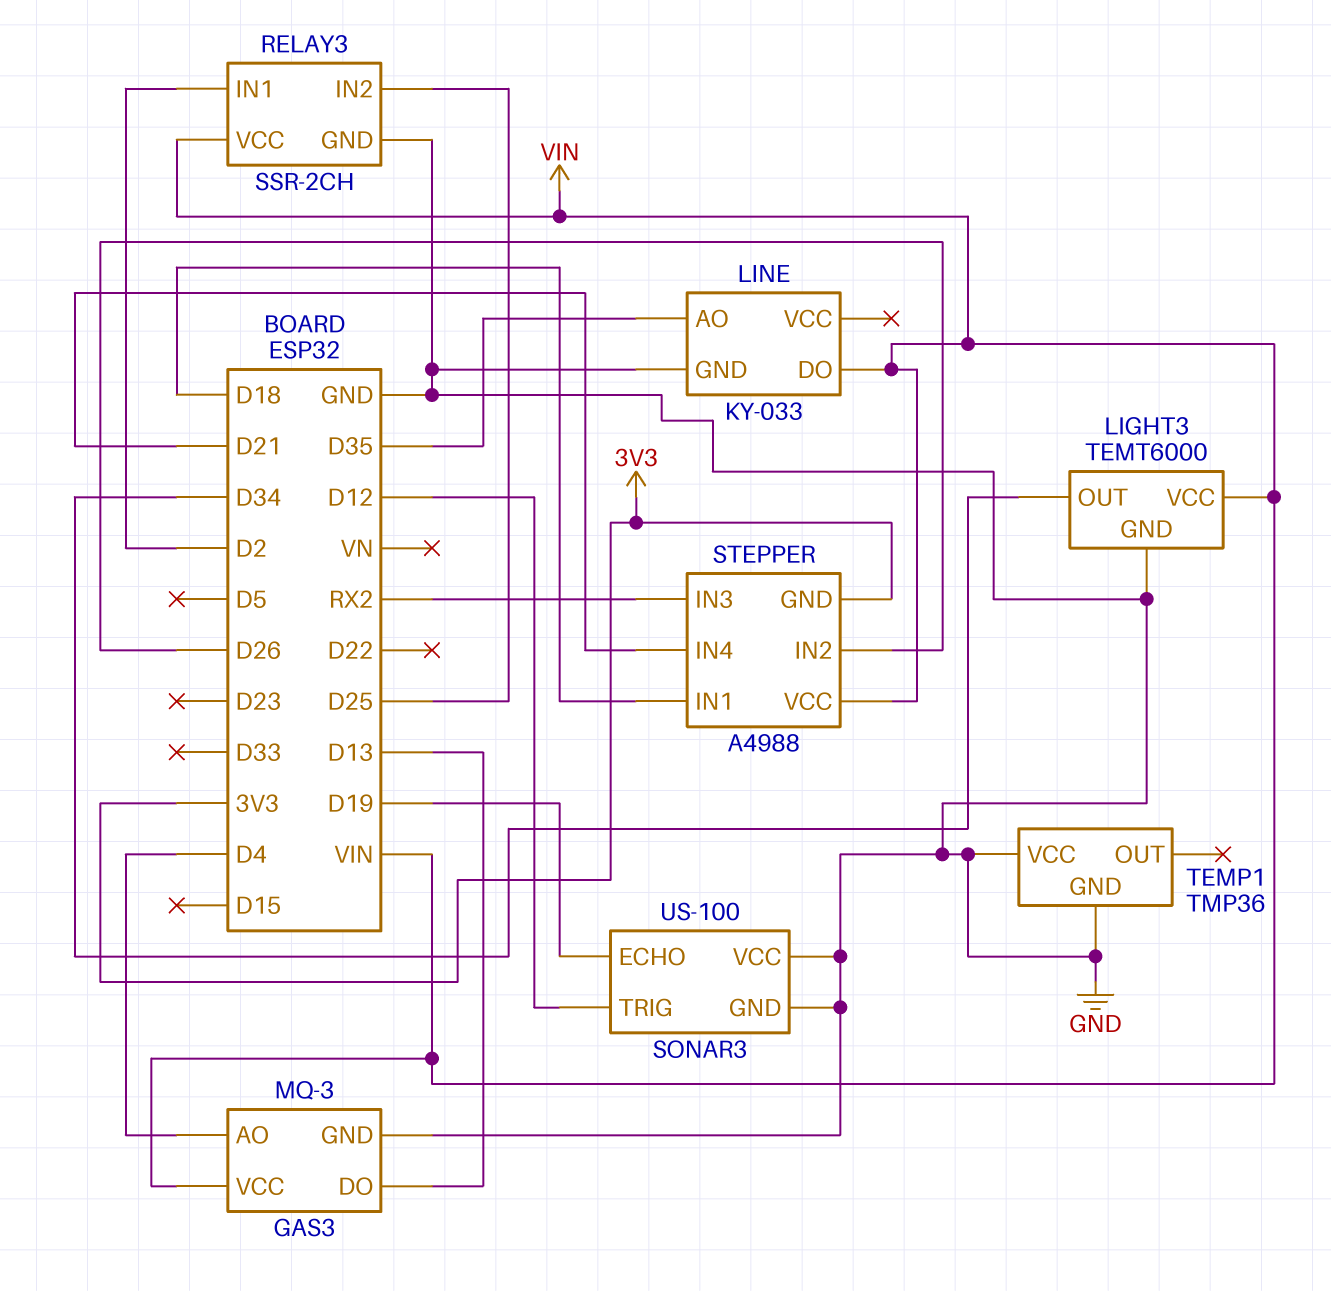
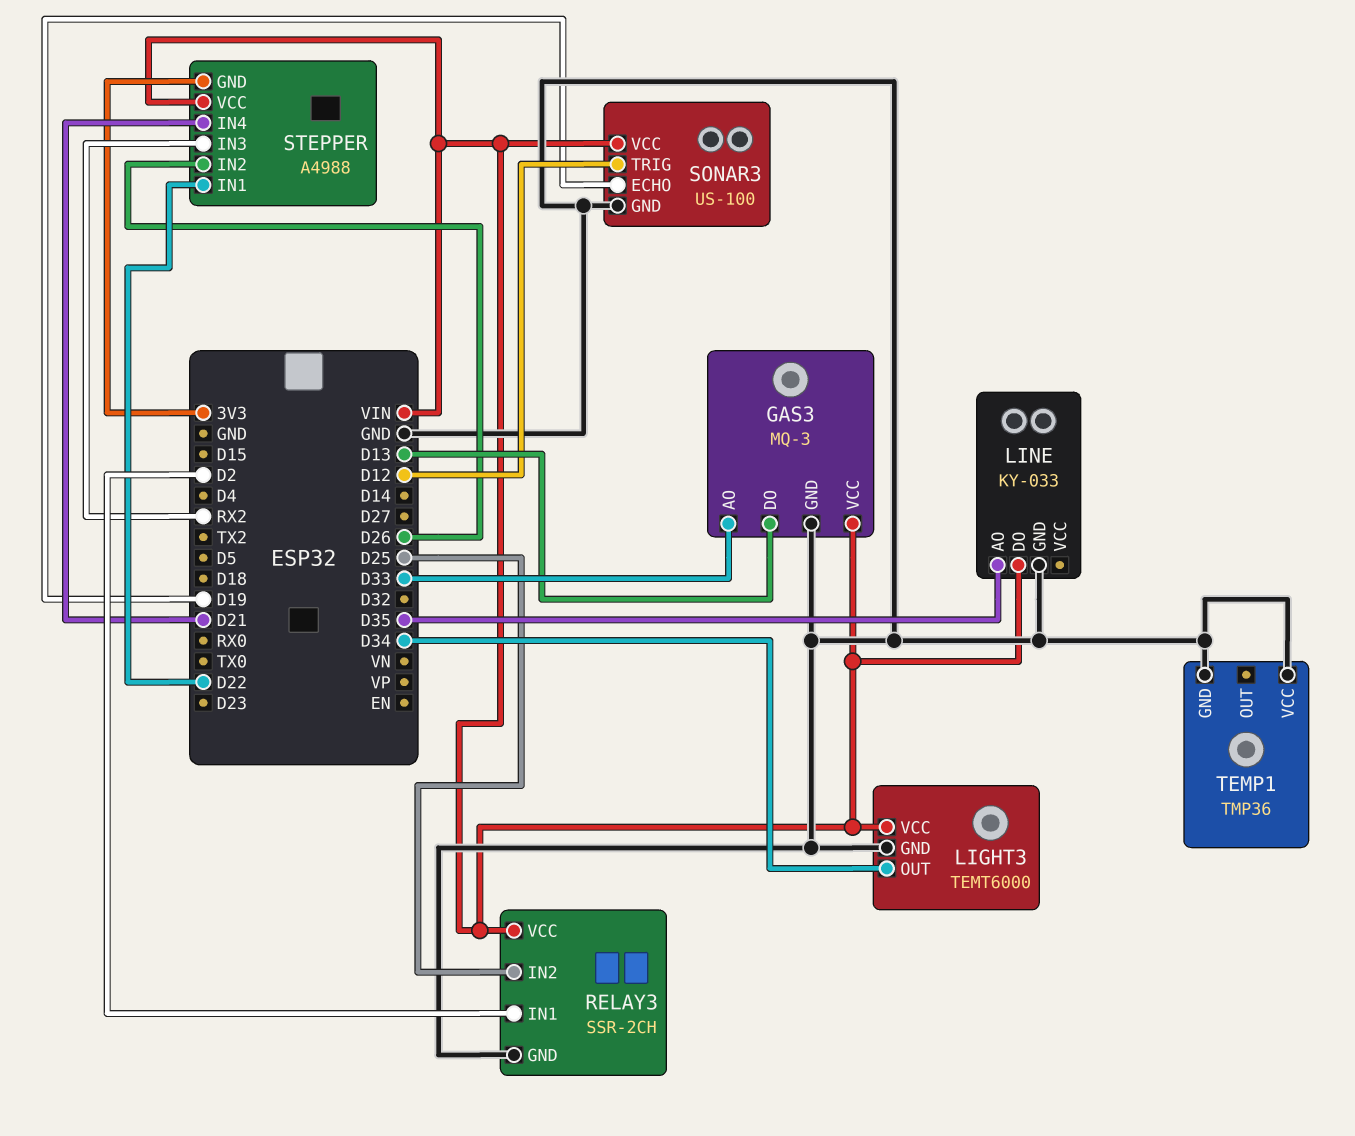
GAS3 pin AO: D4 -> D33
SONAR3 pin VCC: GND -> VIN
STEPPER pin IN1: D18 -> D22

